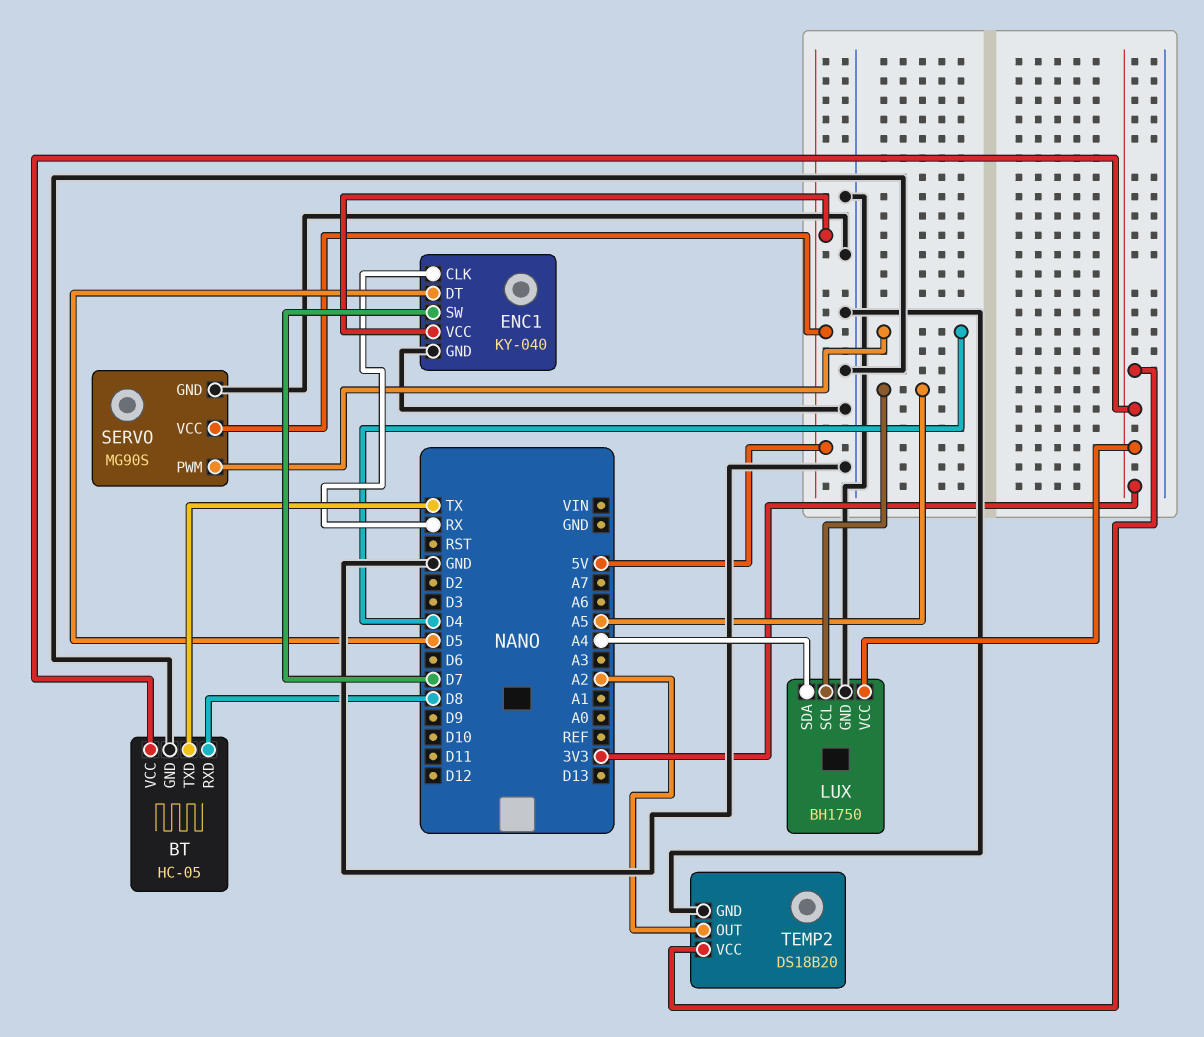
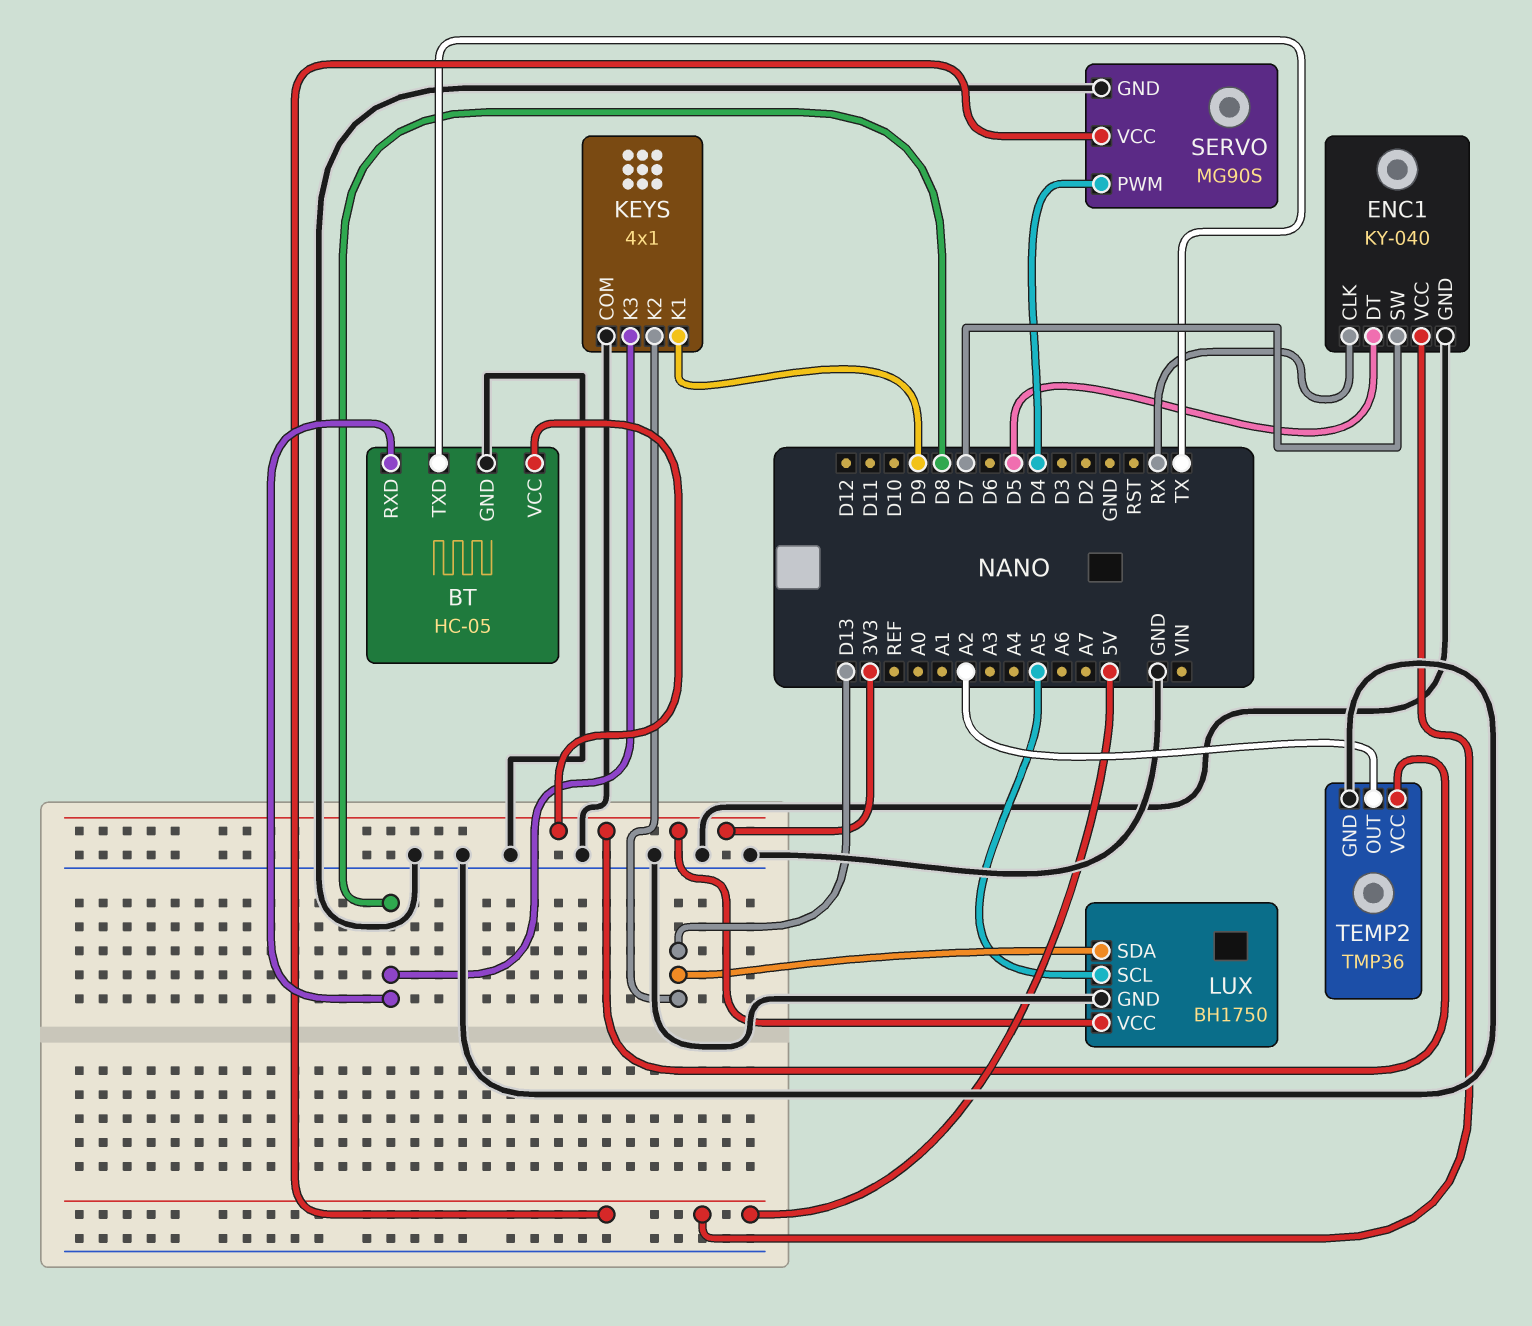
KEYS: none -> 4x1
KEYS pin COM: none -> GND
KEYS pin K1: none -> D9
KEYS pin K2: none -> D13
KEYS pin K3: none -> D8
LUX pin SDA: A4 -> D13
TEMP2: DS18B20 -> TMP36

